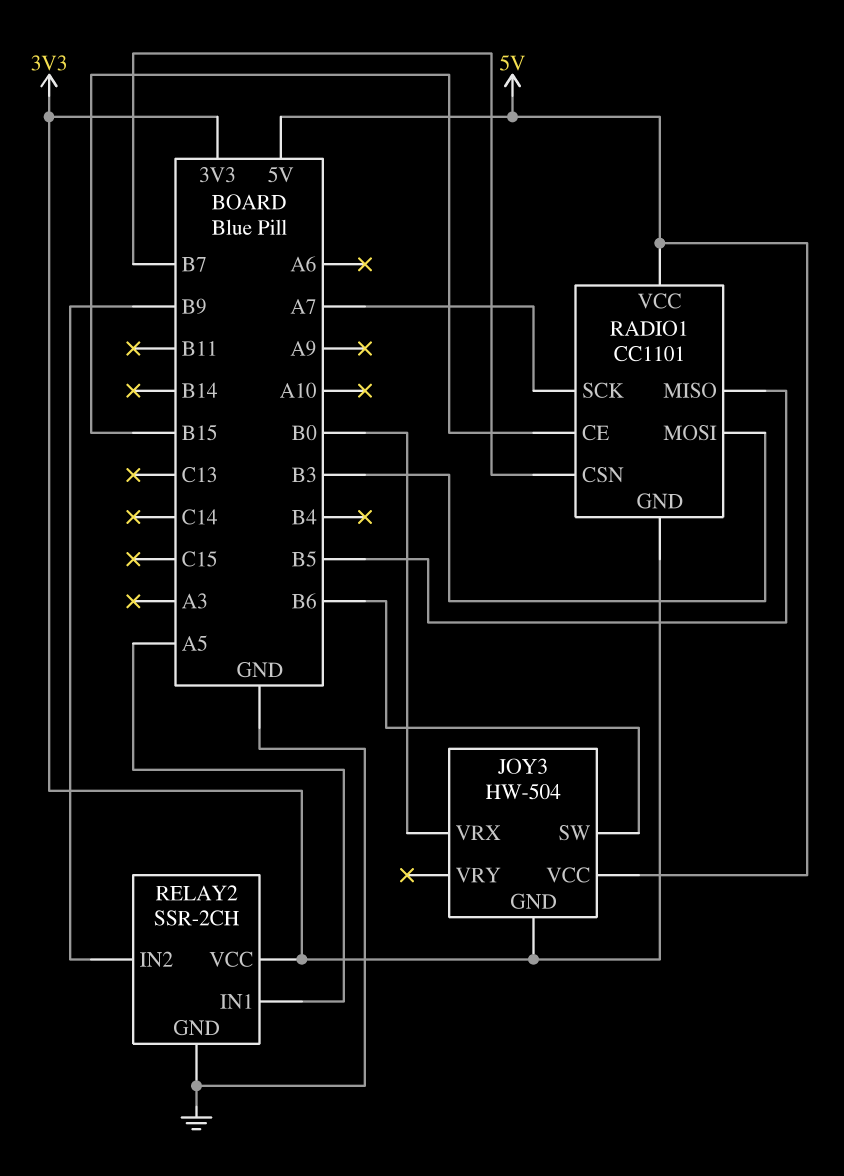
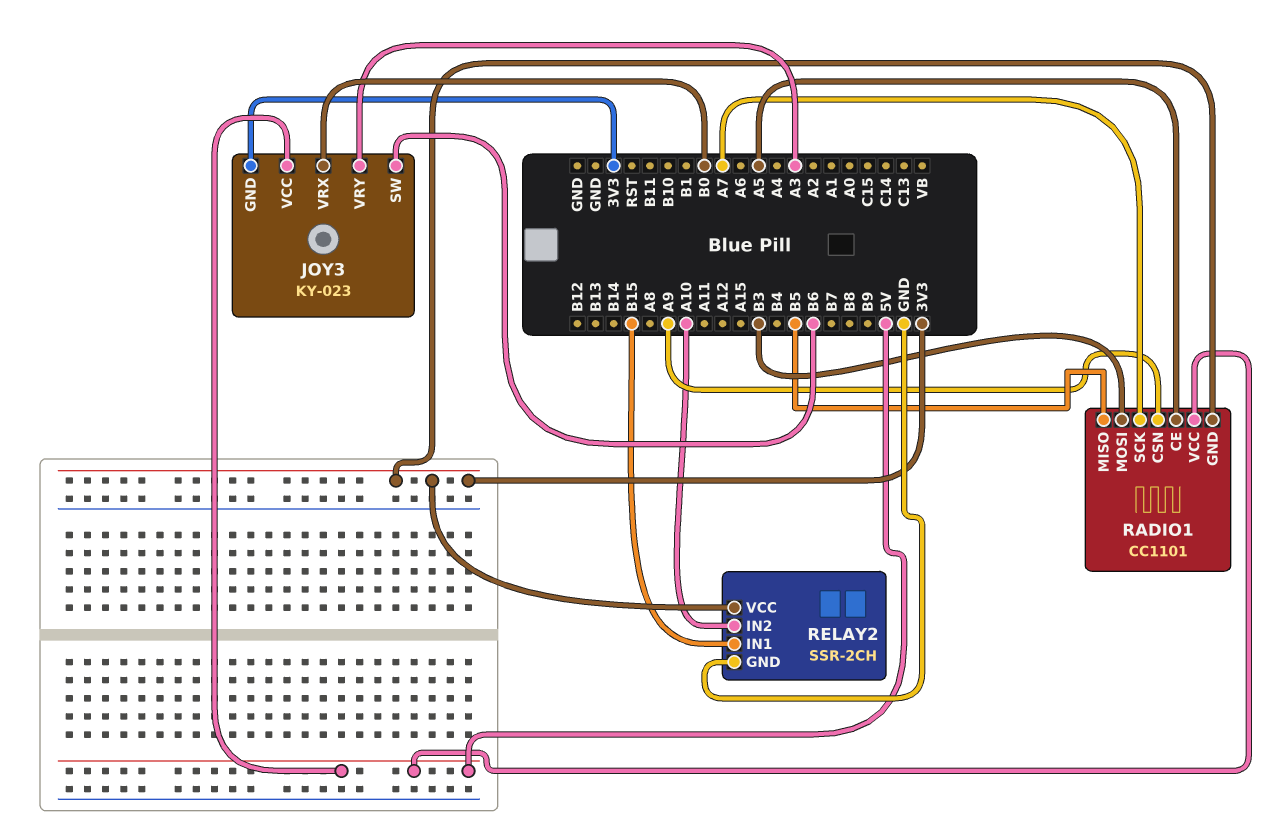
JOY3: HW-504 -> KY-023
JOY3 pin VRY: none -> A3
RADIO1 pin CE: B15 -> A5
RADIO1 pin CSN: B7 -> A9
RELAY2 pin IN1: A5 -> B15
RELAY2 pin IN2: B9 -> A10

